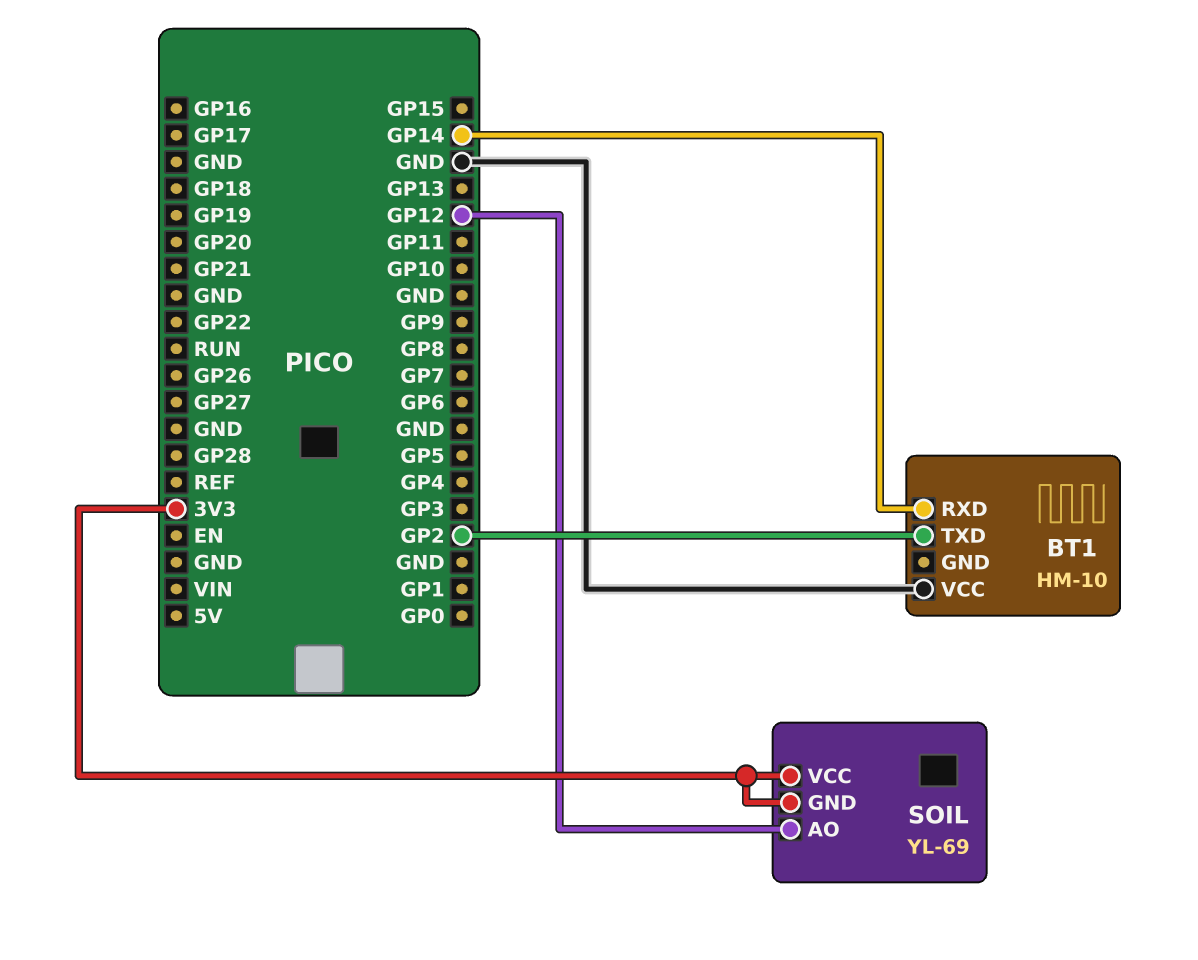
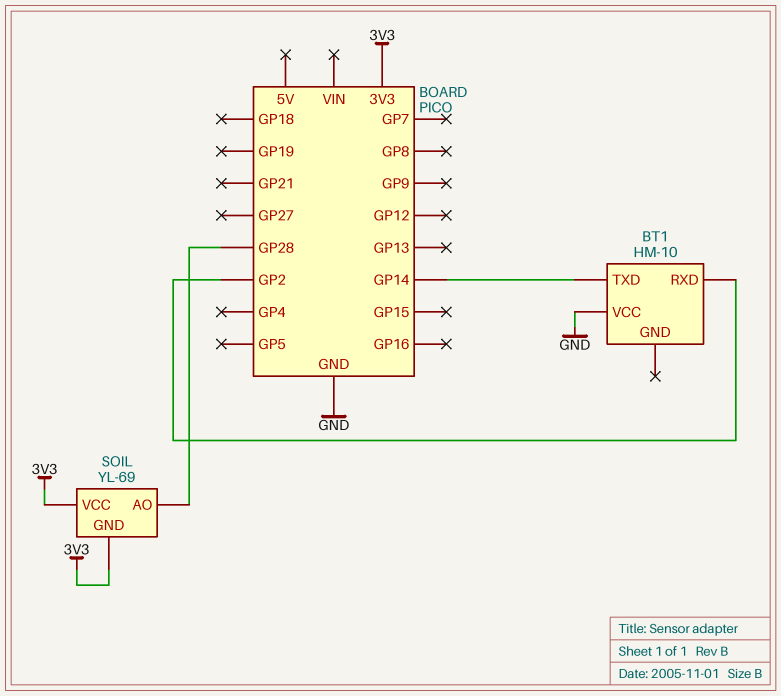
BT1 pin RXD: GP14 -> GP2
BT1 pin TXD: GP2 -> GP14
SOIL pin AO: GP12 -> GP28

